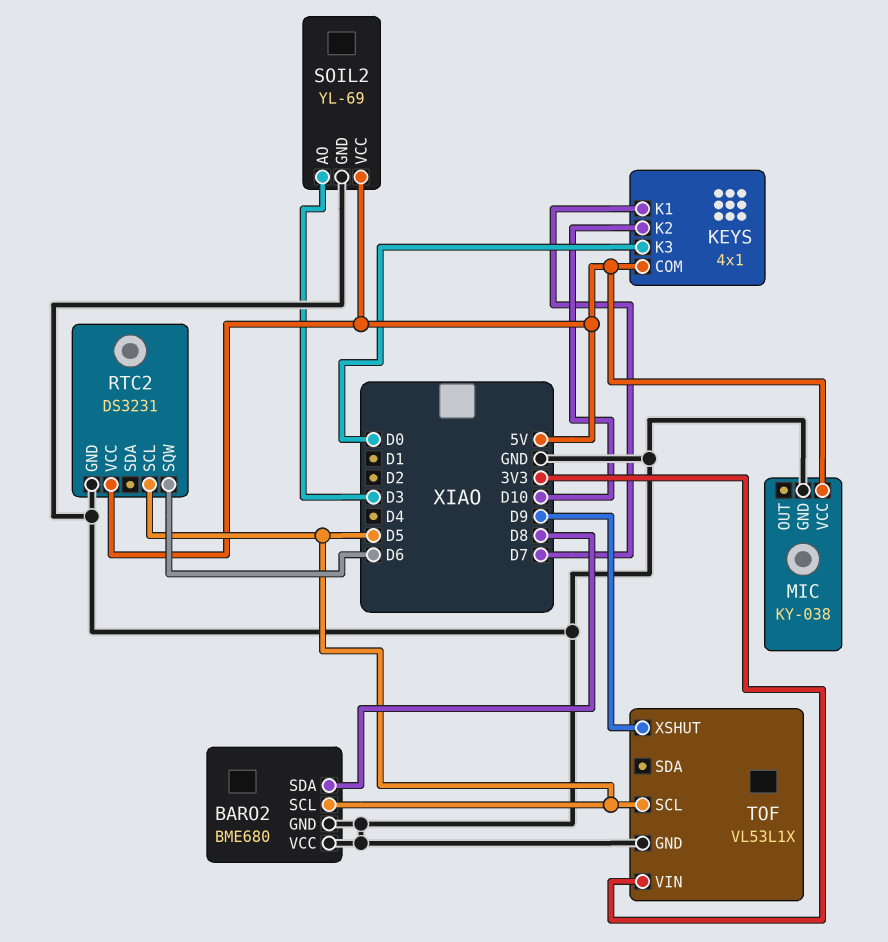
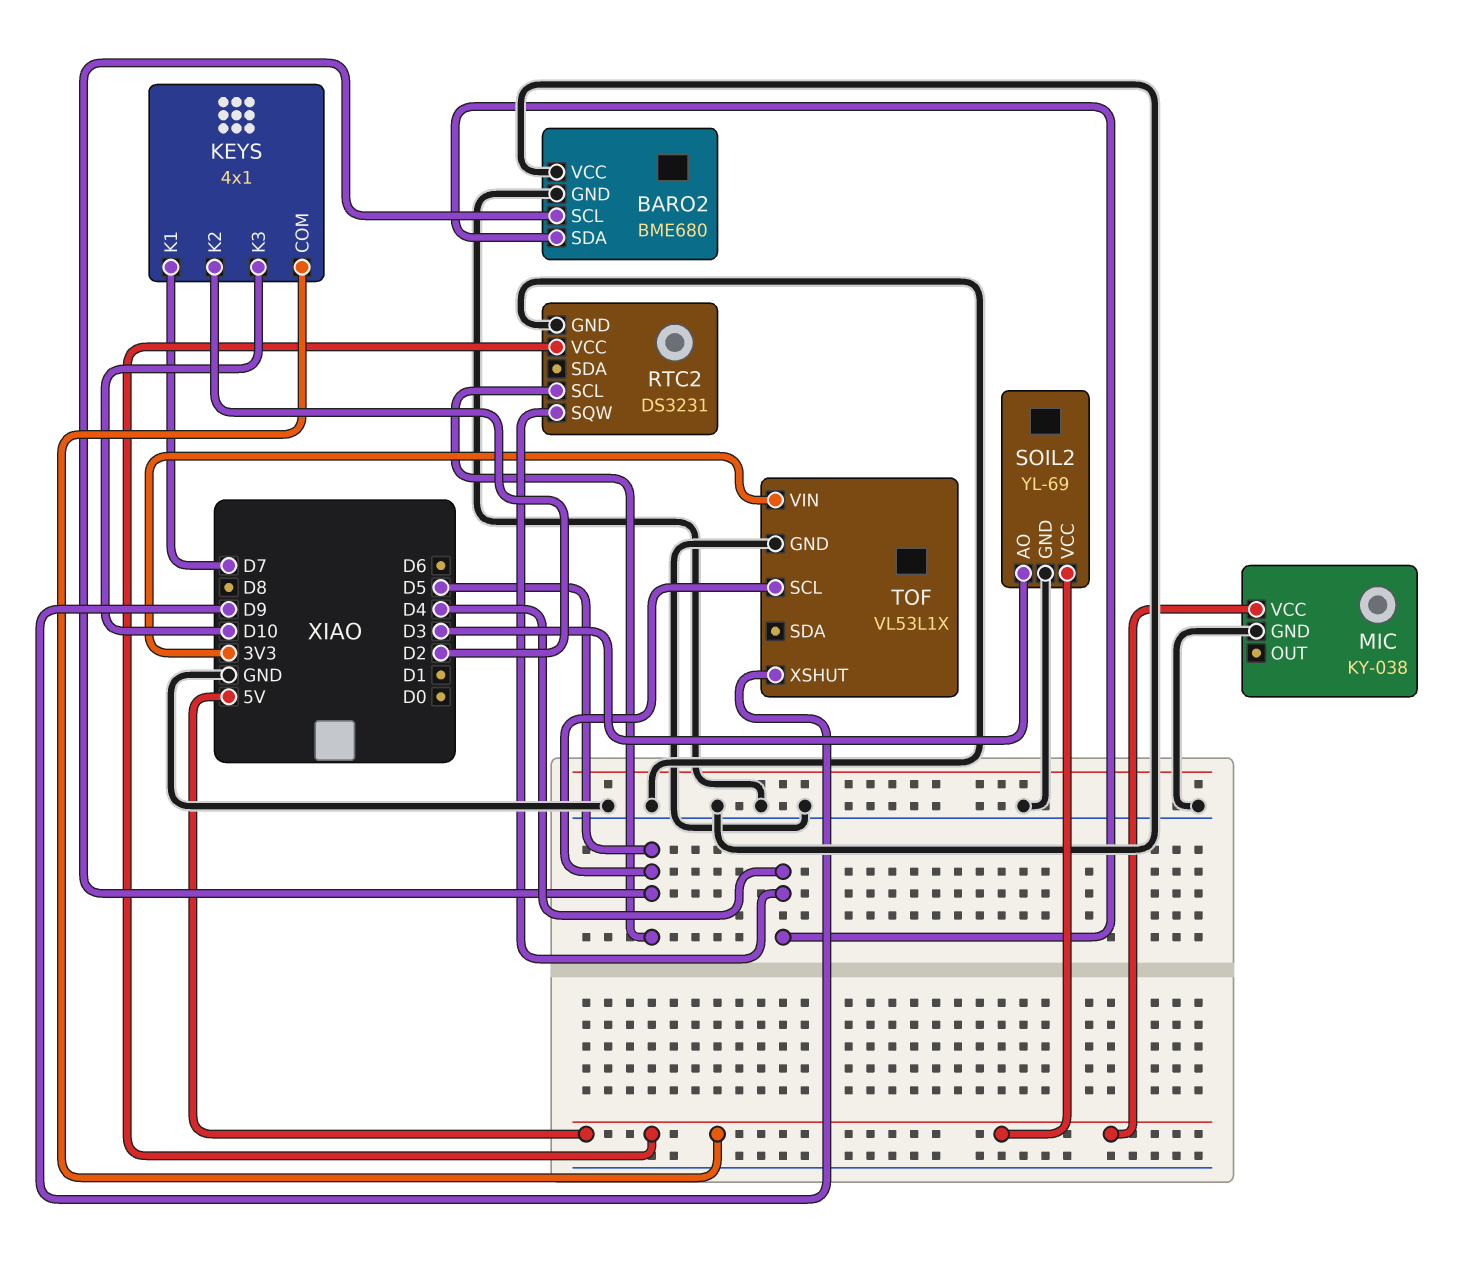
BARO2 pin SDA: D8 -> D4
KEYS pin K2: D10 -> D2
KEYS pin K3: D0 -> D10
RTC2 pin SQW: D6 -> D4

